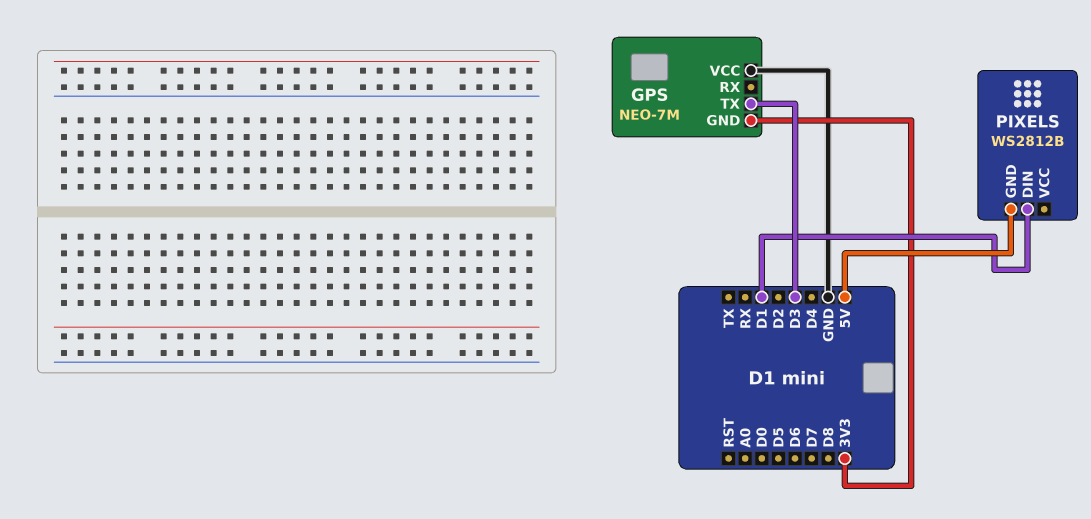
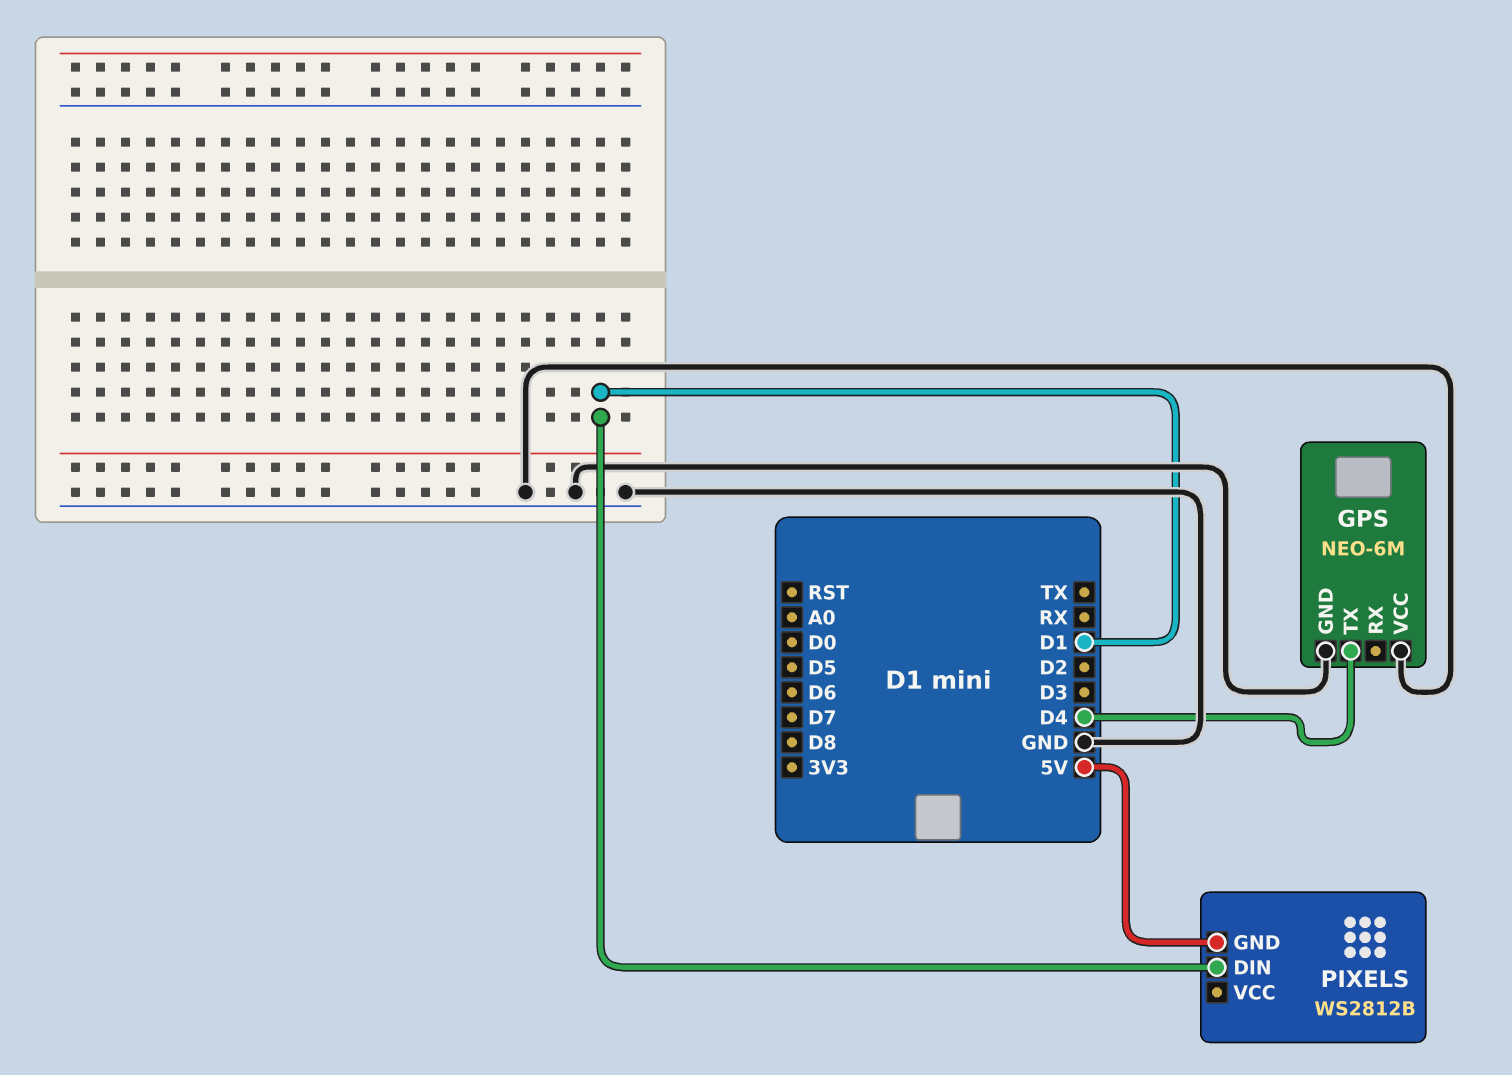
GPS: NEO-7M -> NEO-6M
GPS pin GND: 3V3 -> GND
GPS pin TX: D3 -> D4

